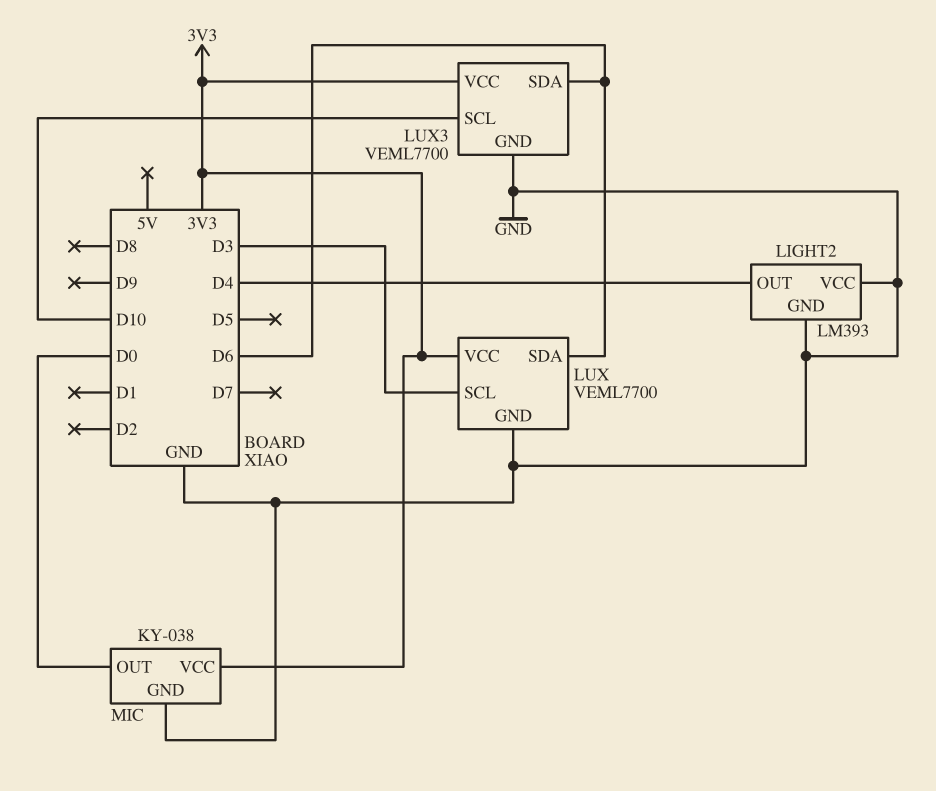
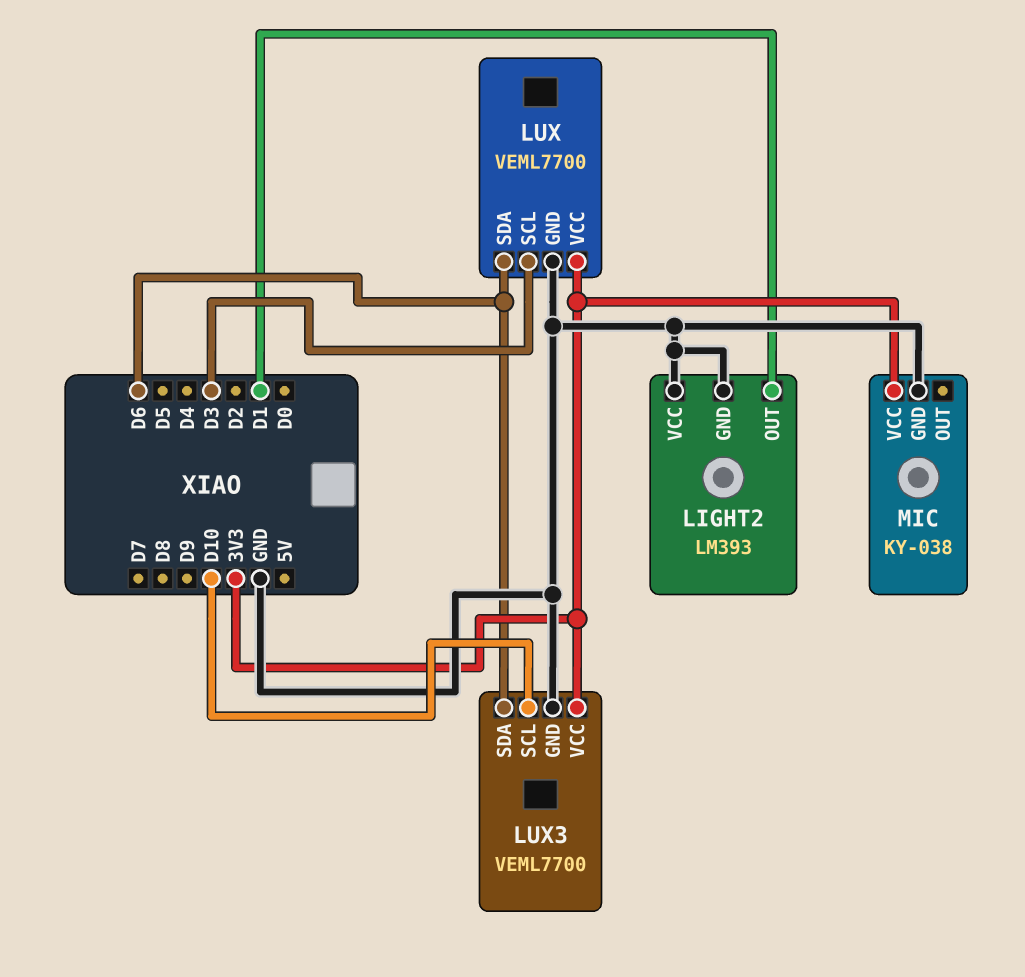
LIGHT2 pin OUT: D4 -> D1
MIC pin OUT: D0 -> none

